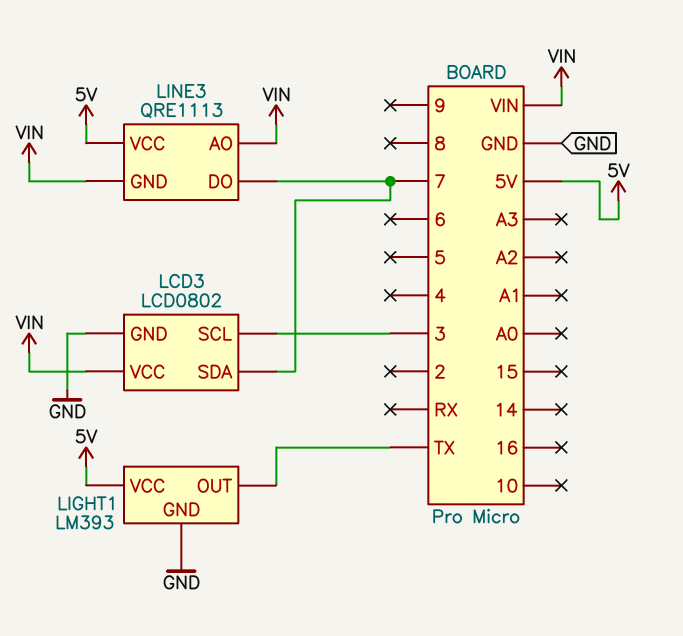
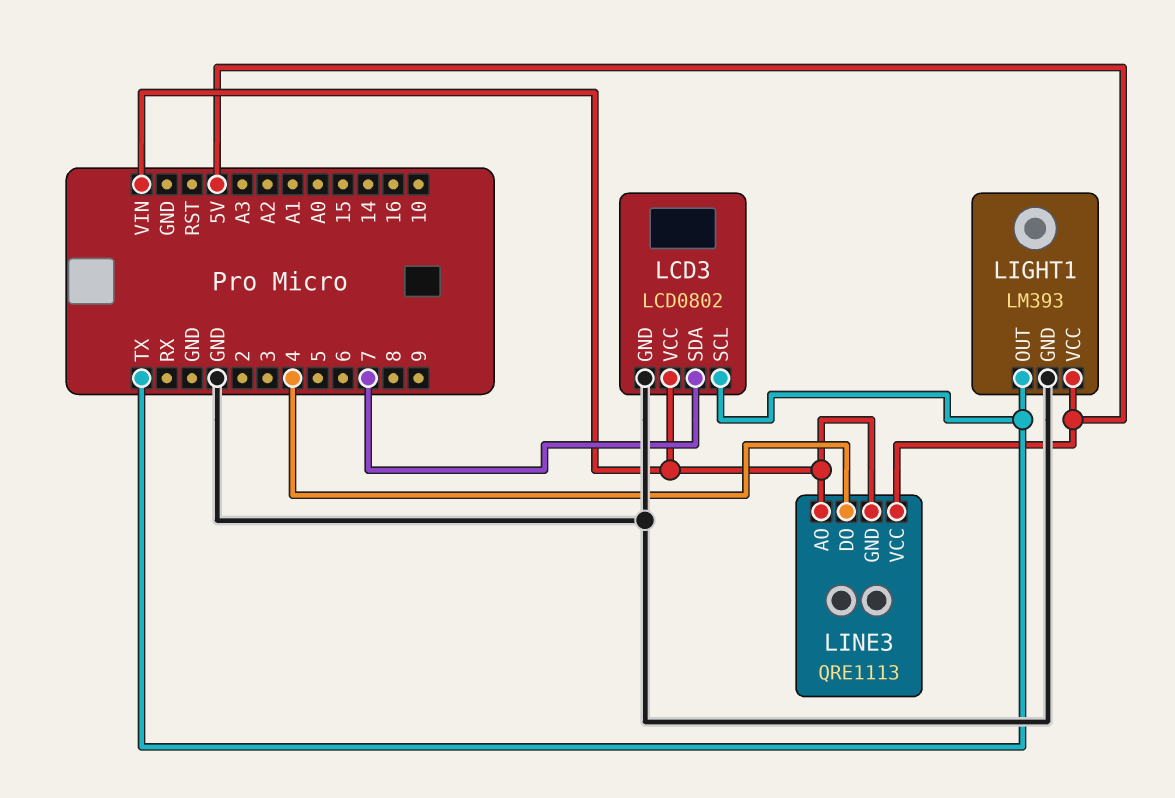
LCD3 pin SCL: 3 -> TX
LINE3 pin DO: 7 -> 4

